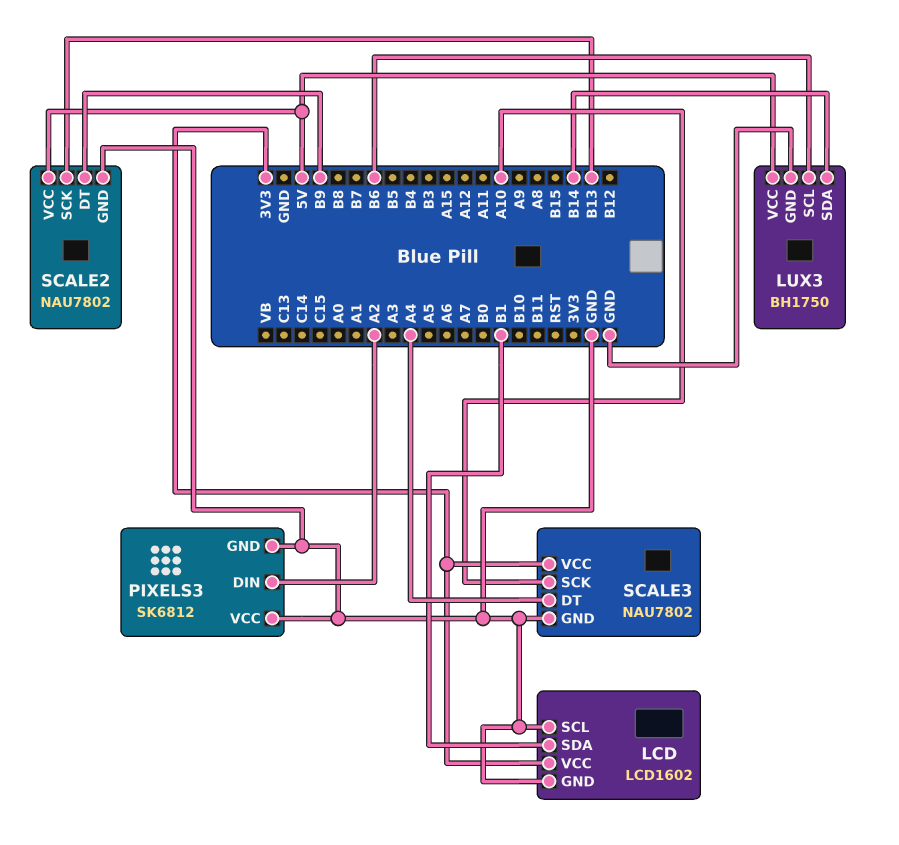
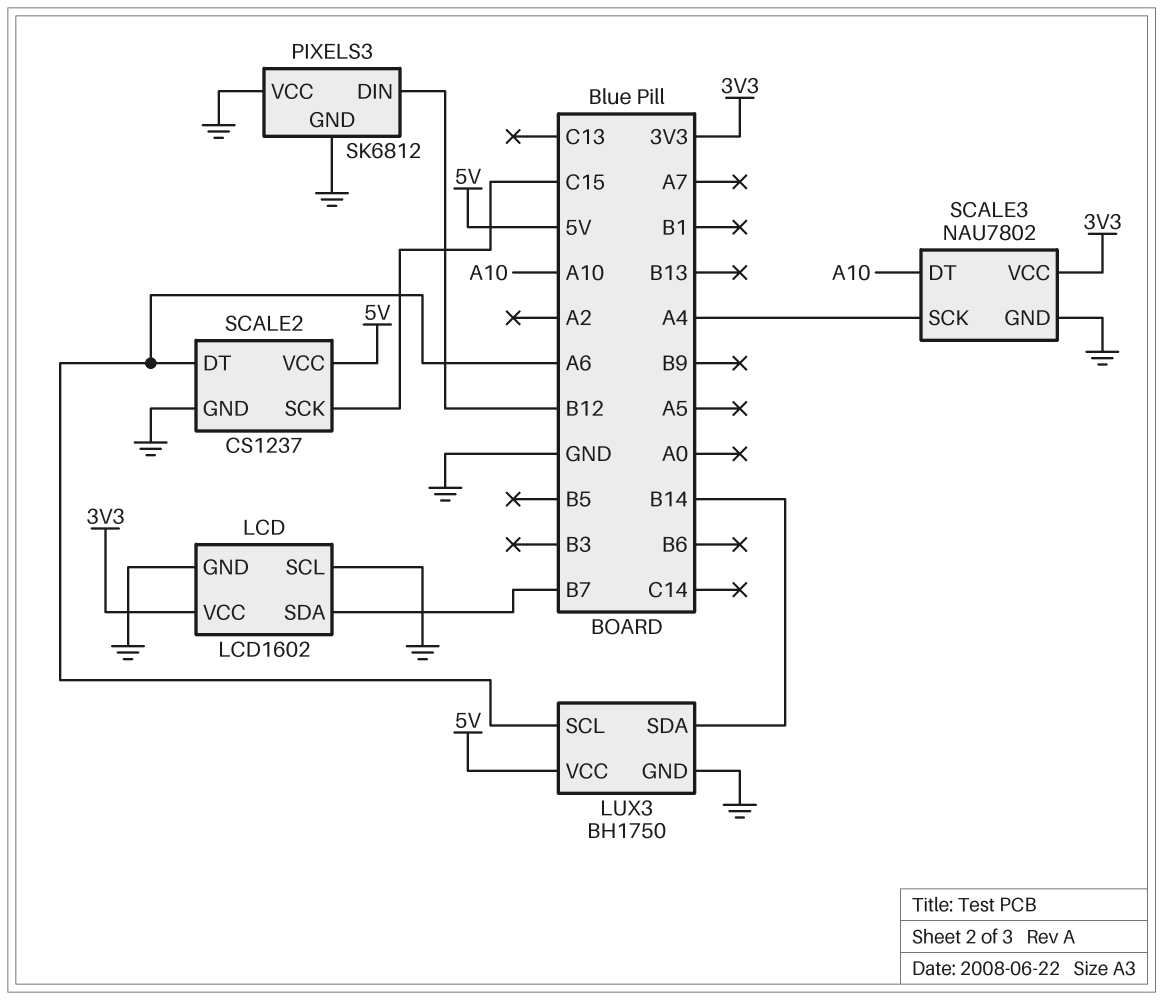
LCD pin SDA: B1 -> B7
LUX3 pin SCL: B6 -> A6
PIXELS3 pin DIN: A2 -> B12
SCALE2: NAU7802 -> CS1237
SCALE2 pin DT: B9 -> A6
SCALE2 pin SCK: B13 -> C15
SCALE3 pin DT: A4 -> A10
SCALE3 pin SCK: A10 -> A4

